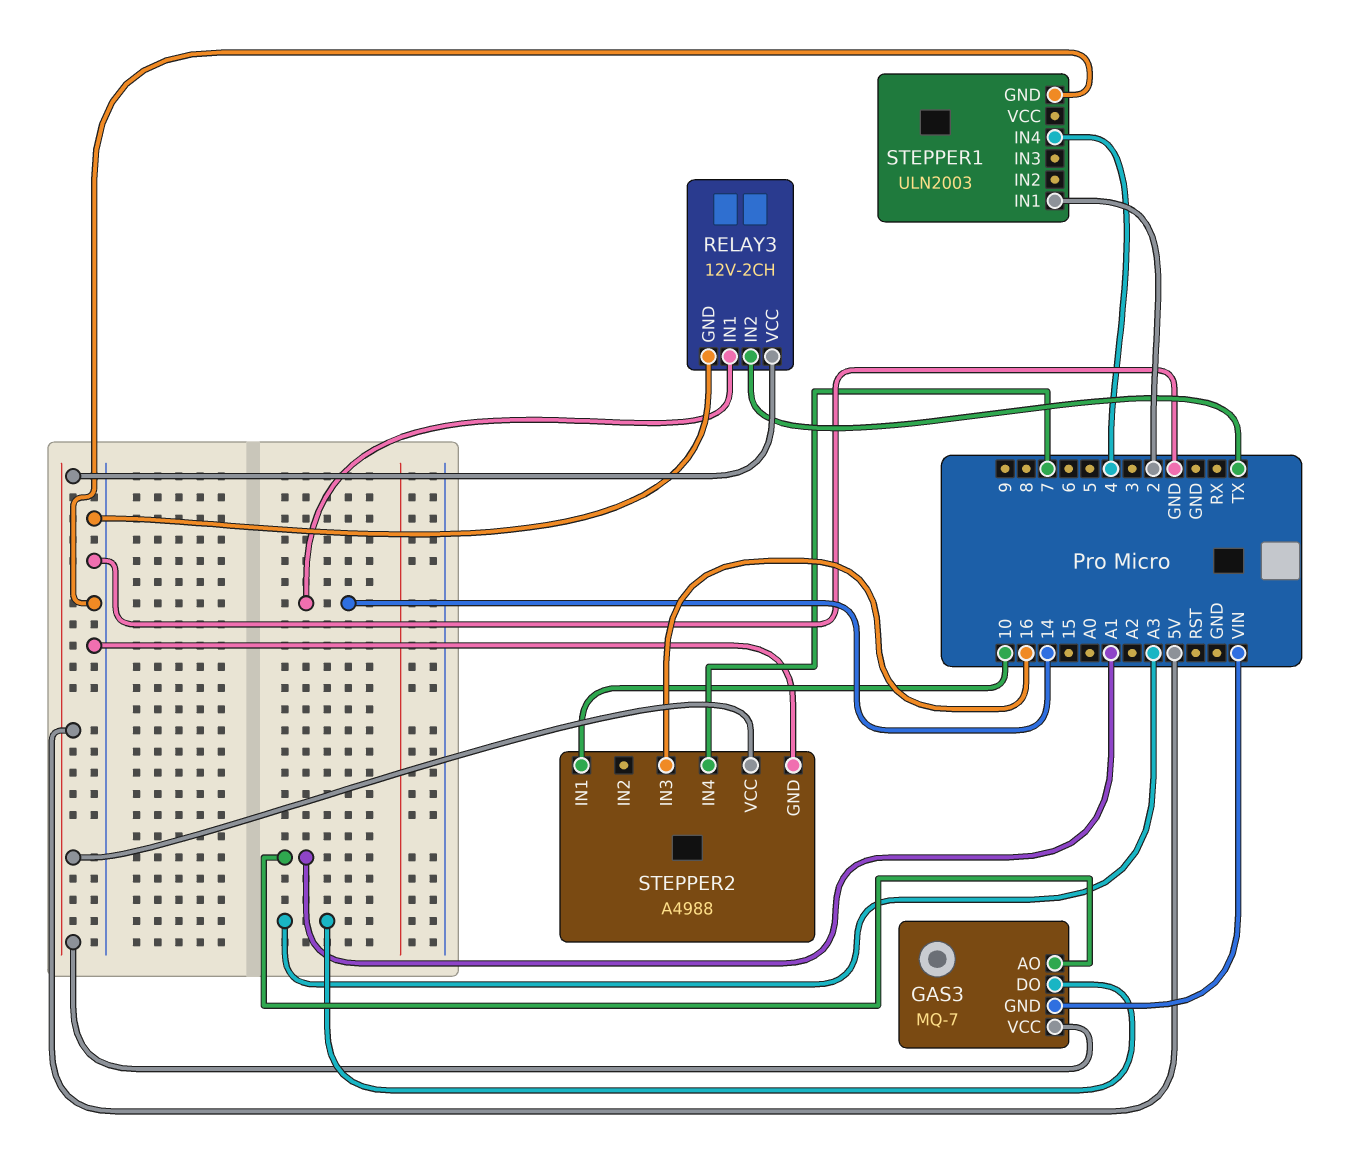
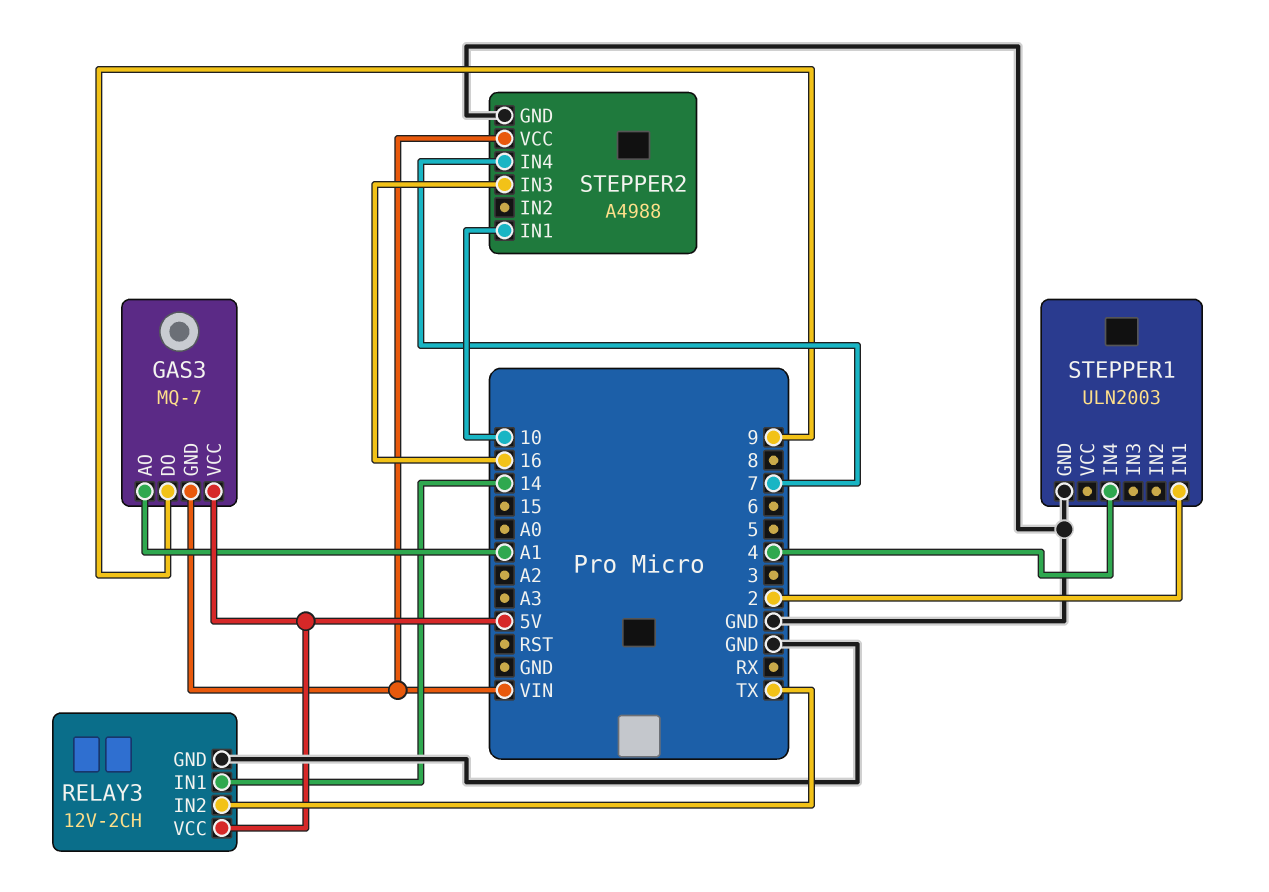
GAS3 pin DO: A3 -> 9
STEPPER2 pin VCC: 5V -> VIN

